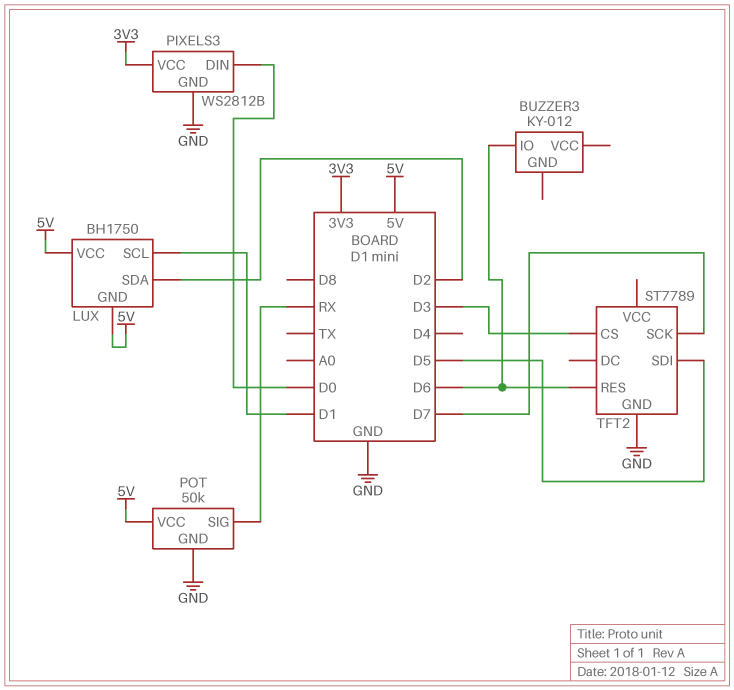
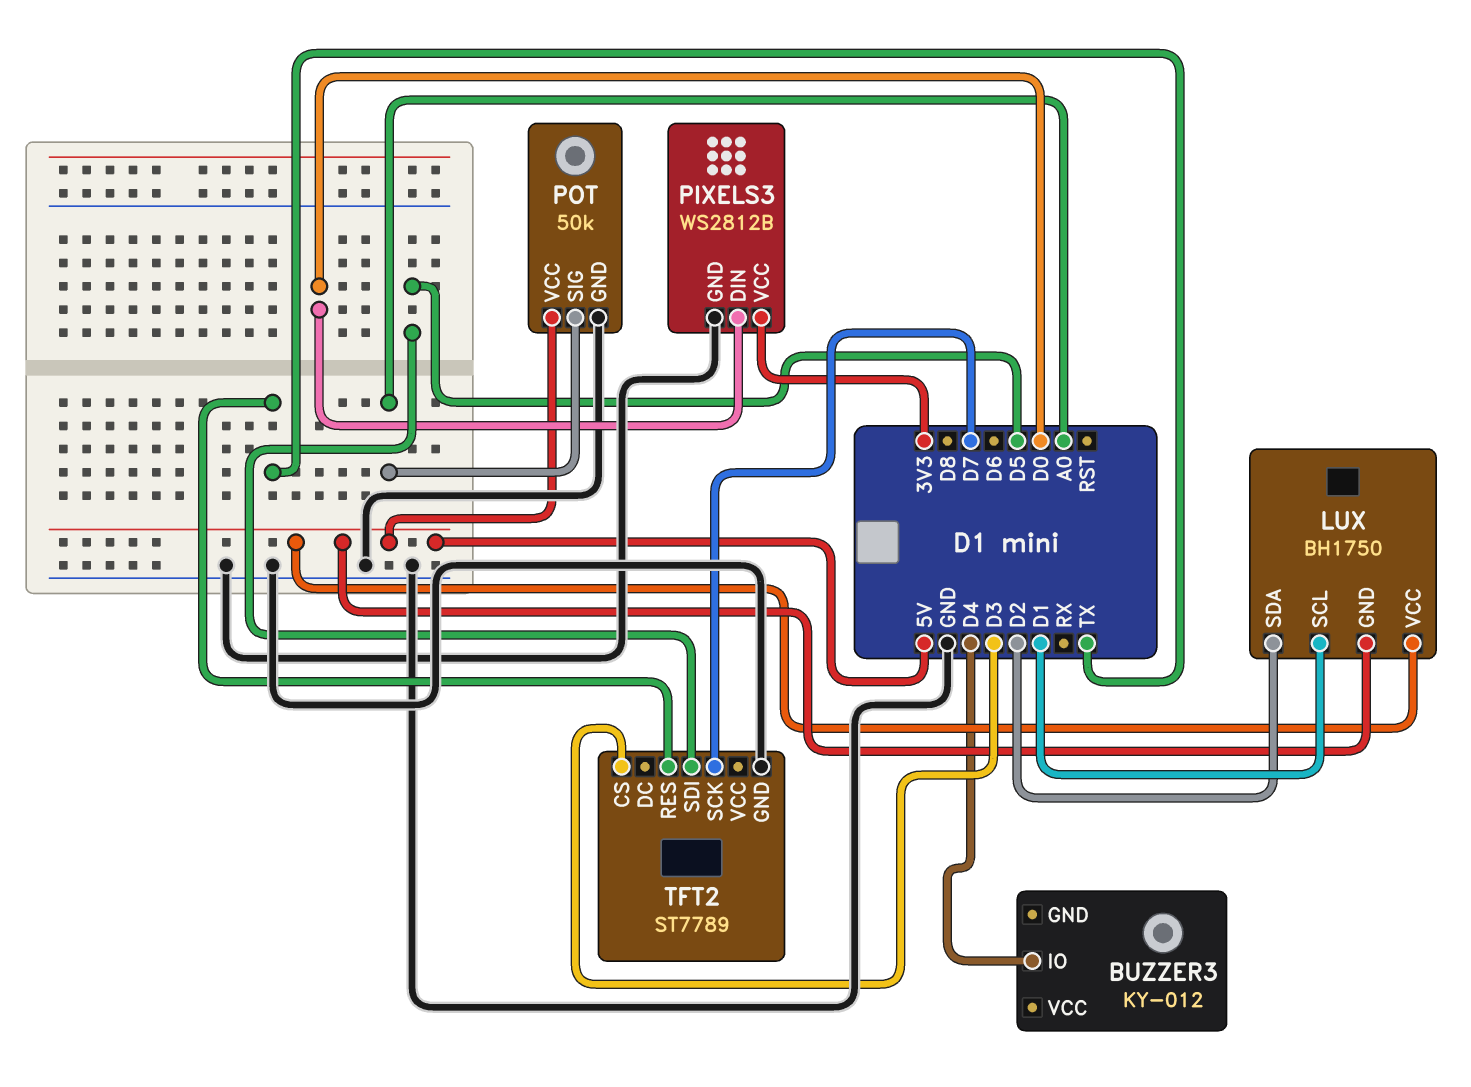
BUZZER3 pin IO: D6 -> D4
POT pin SIG: RX -> A0
TFT2 pin RES: D6 -> TX

